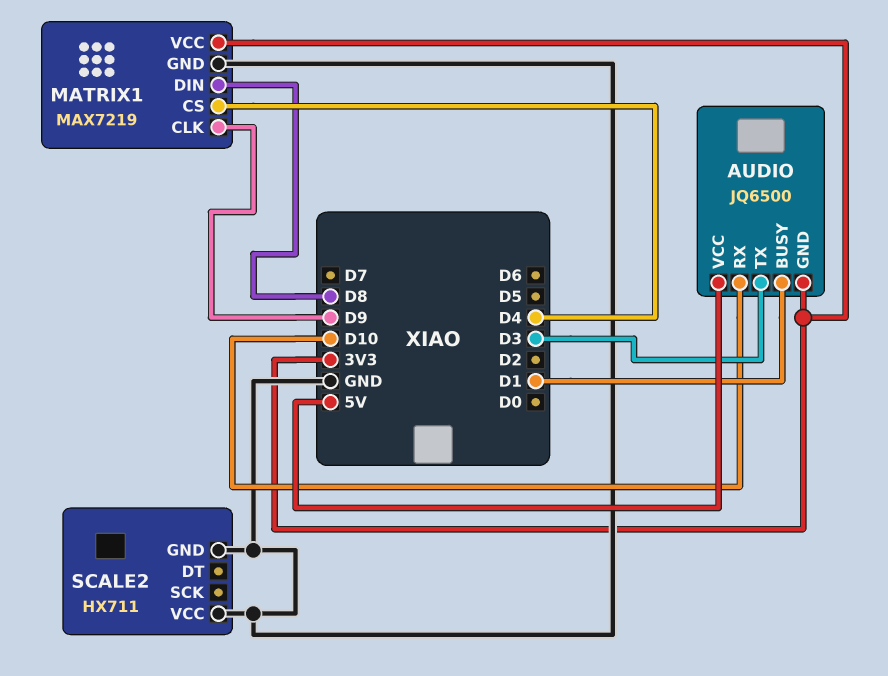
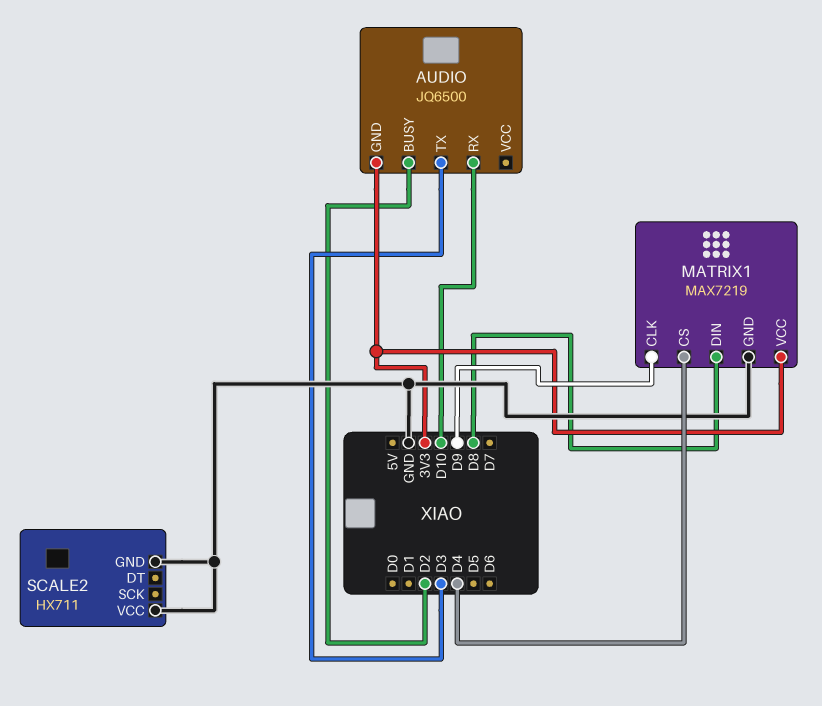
AUDIO pin BUSY: D1 -> D2
AUDIO pin VCC: 5V -> none

